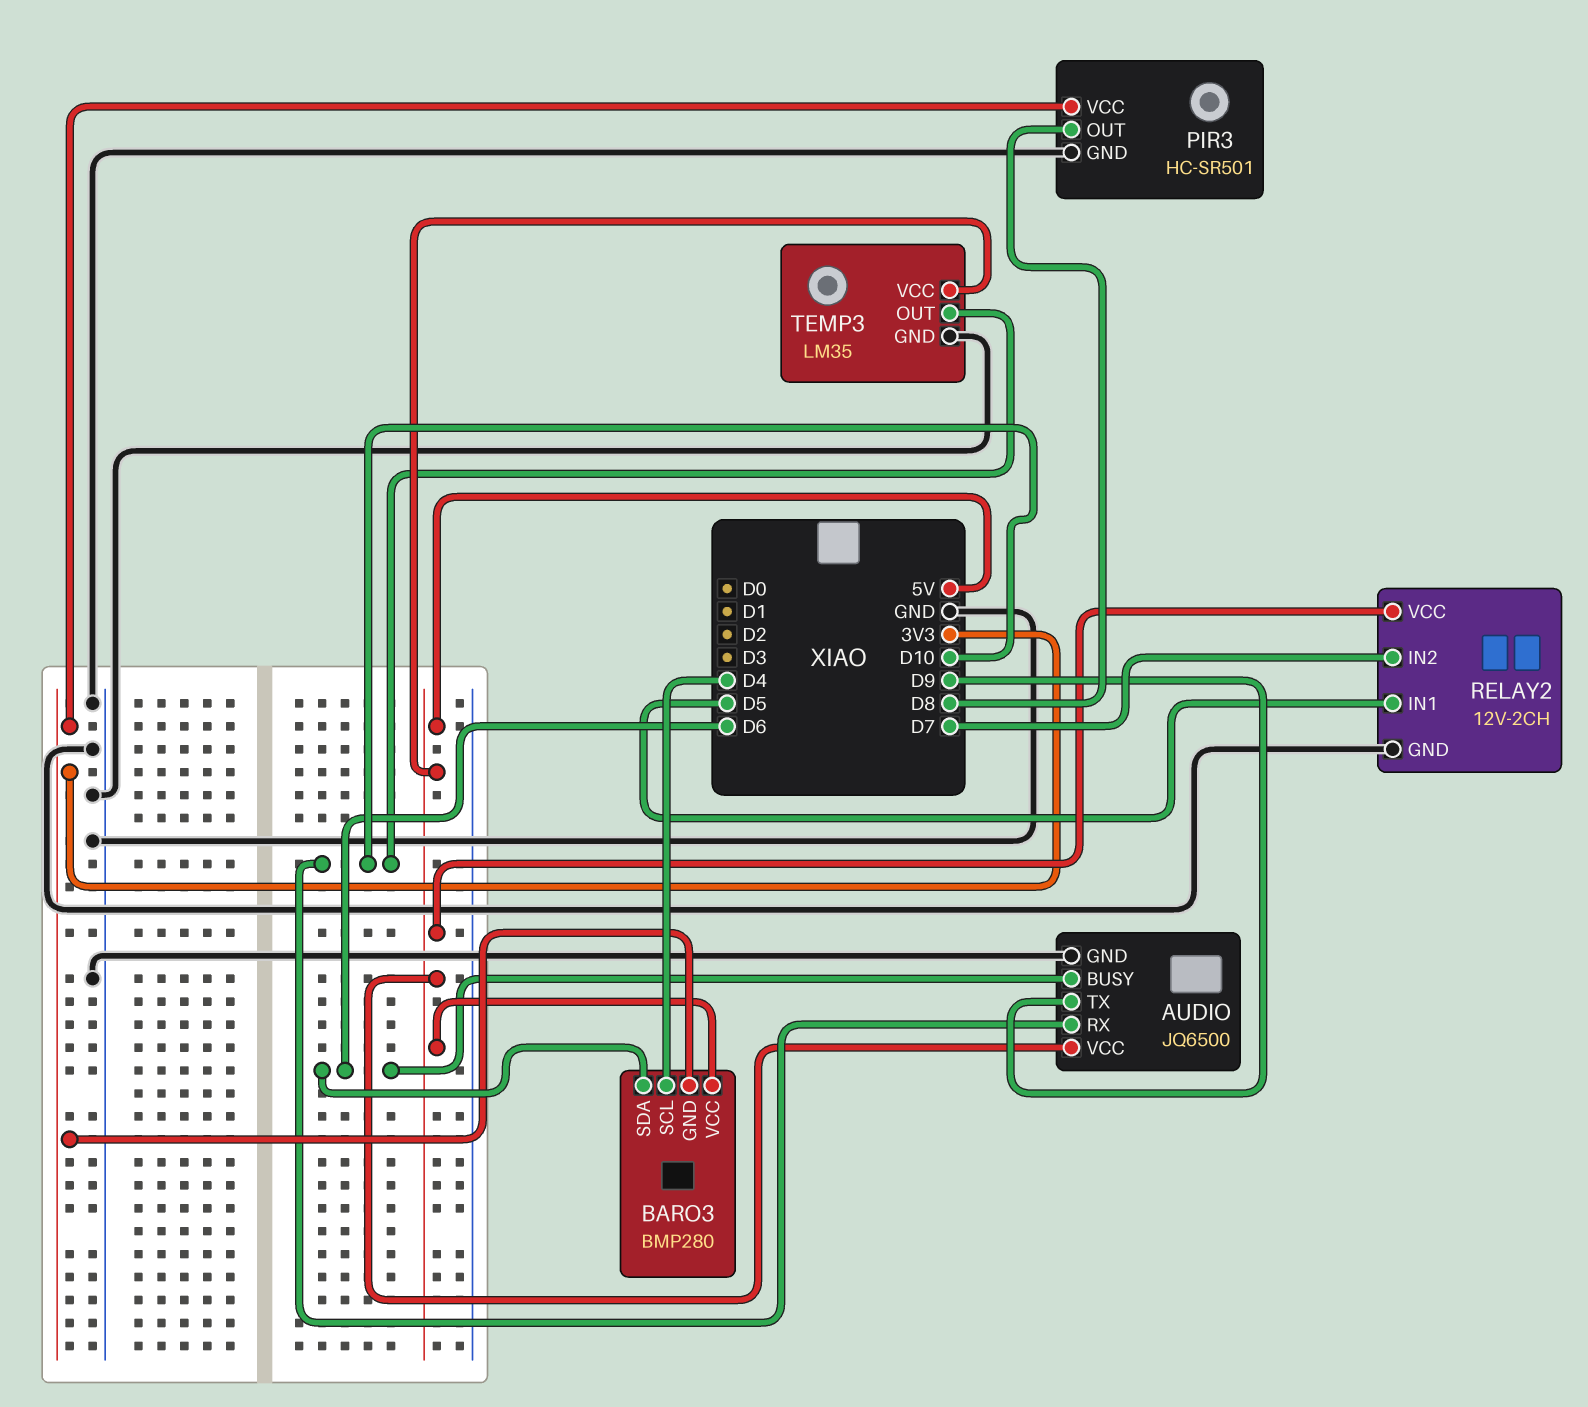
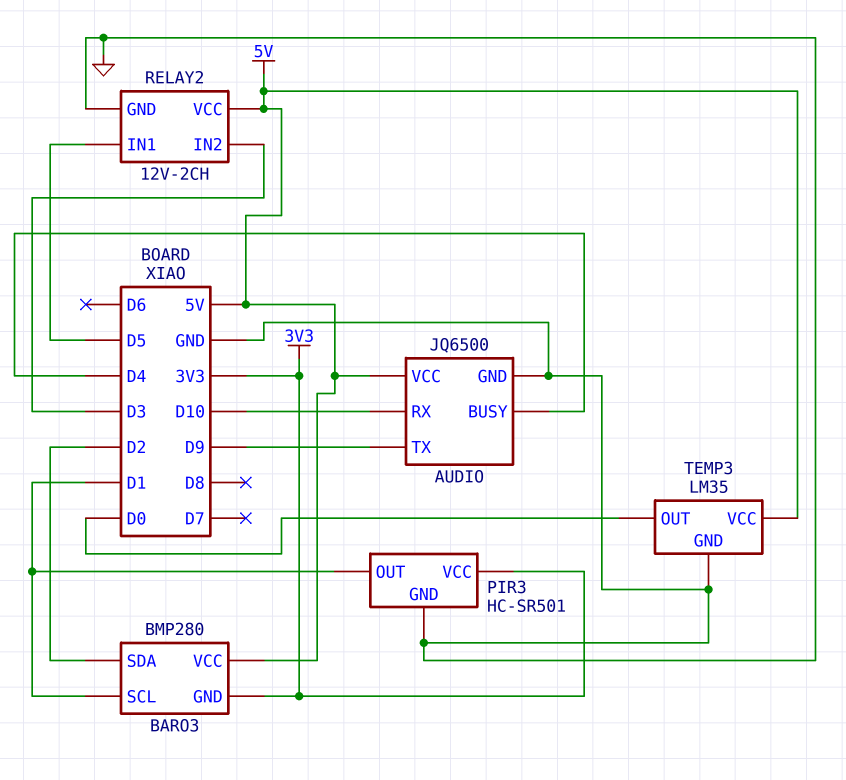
AUDIO pin BUSY: D6 -> D4
BARO3 pin SCL: D4 -> D1
BARO3 pin SDA: D6 -> D2
PIR3 pin OUT: D8 -> D1
RELAY2 pin IN2: D7 -> D3
TEMP3 pin OUT: D10 -> D0

